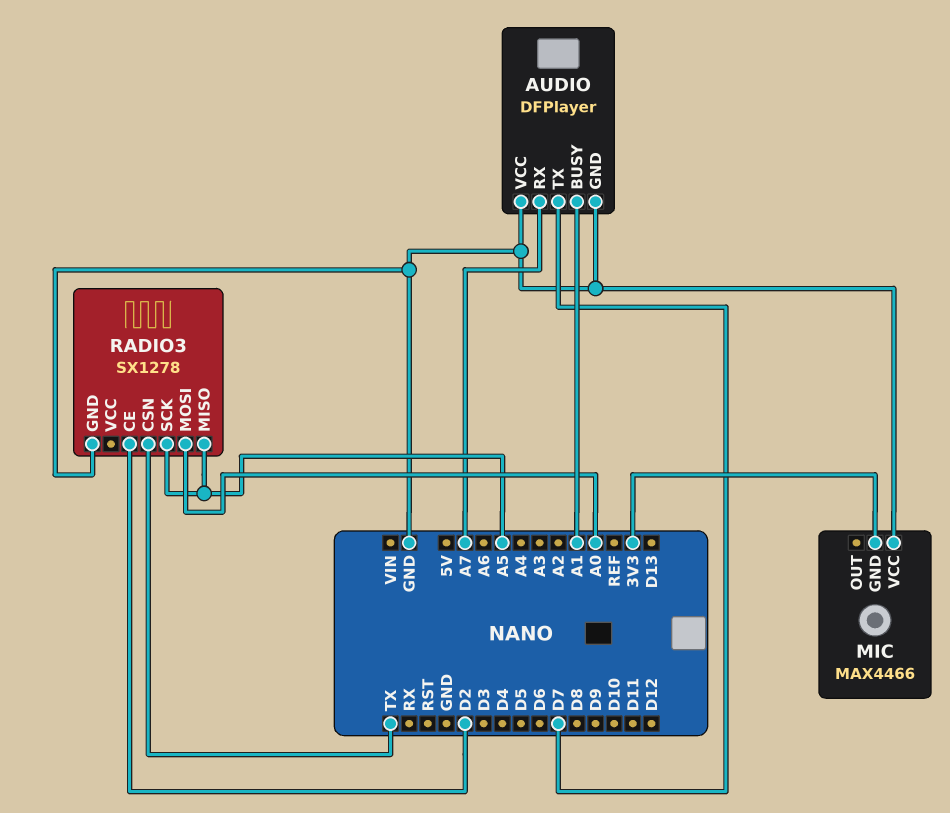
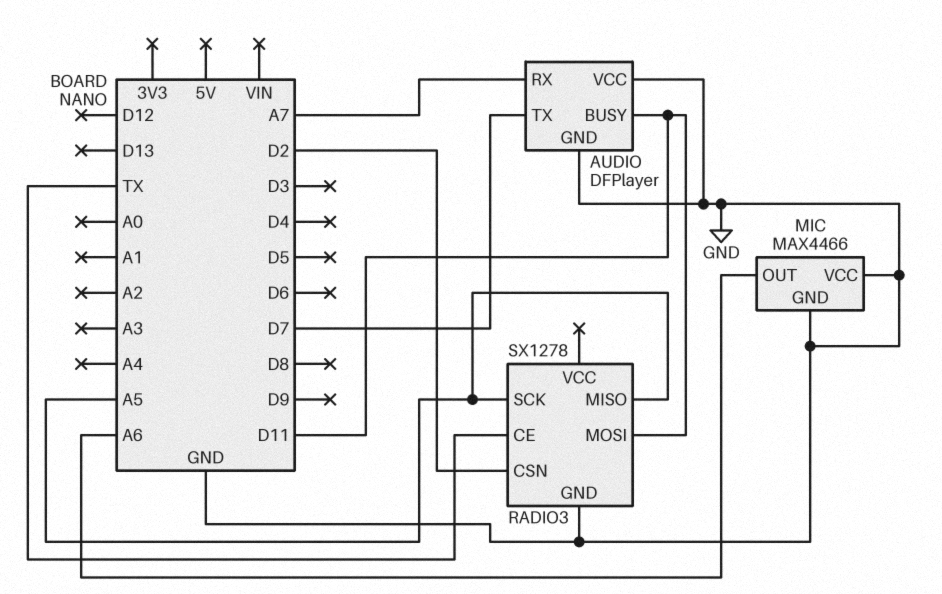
AUDIO pin BUSY: A1 -> D11
MIC pin GND: 3V3 -> GND
MIC pin OUT: none -> A6
RADIO3 pin CE: D2 -> TX
RADIO3 pin CSN: TX -> D2
RADIO3 pin MOSI: A0 -> D11

